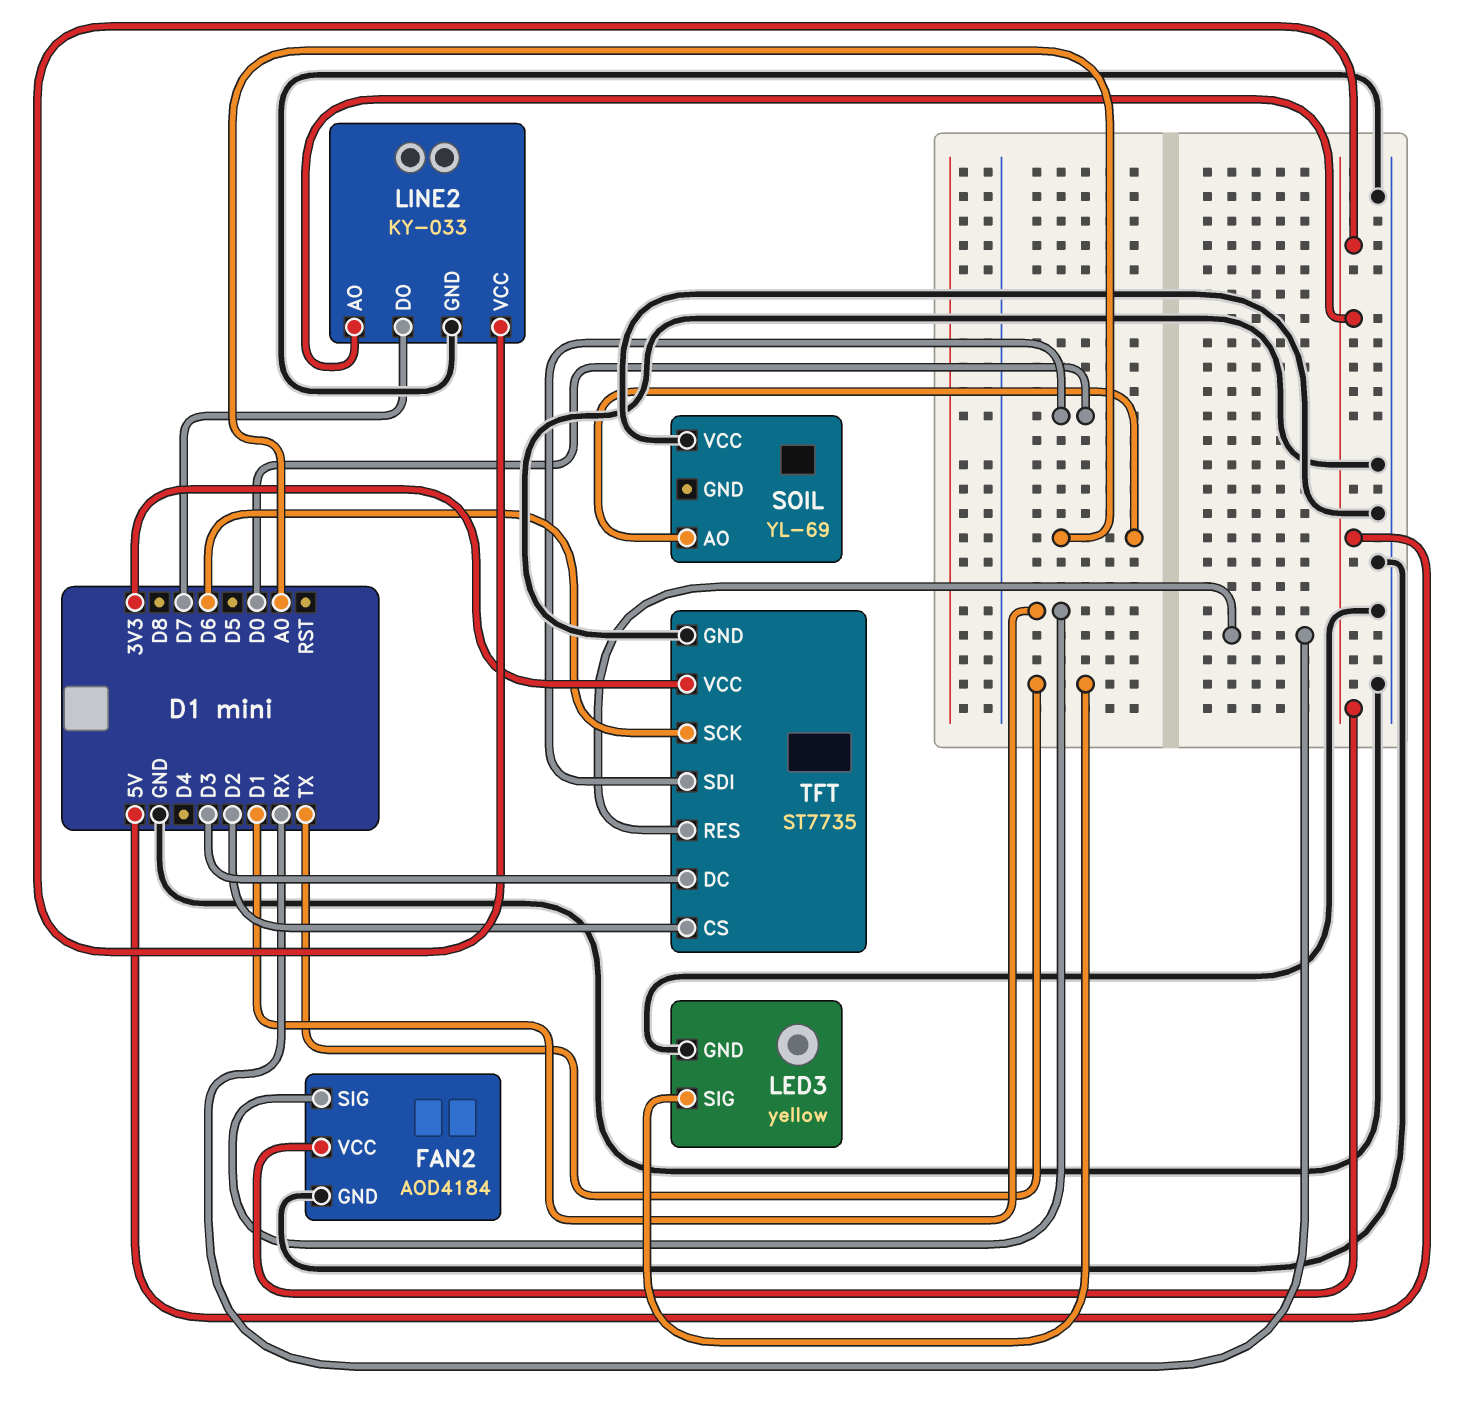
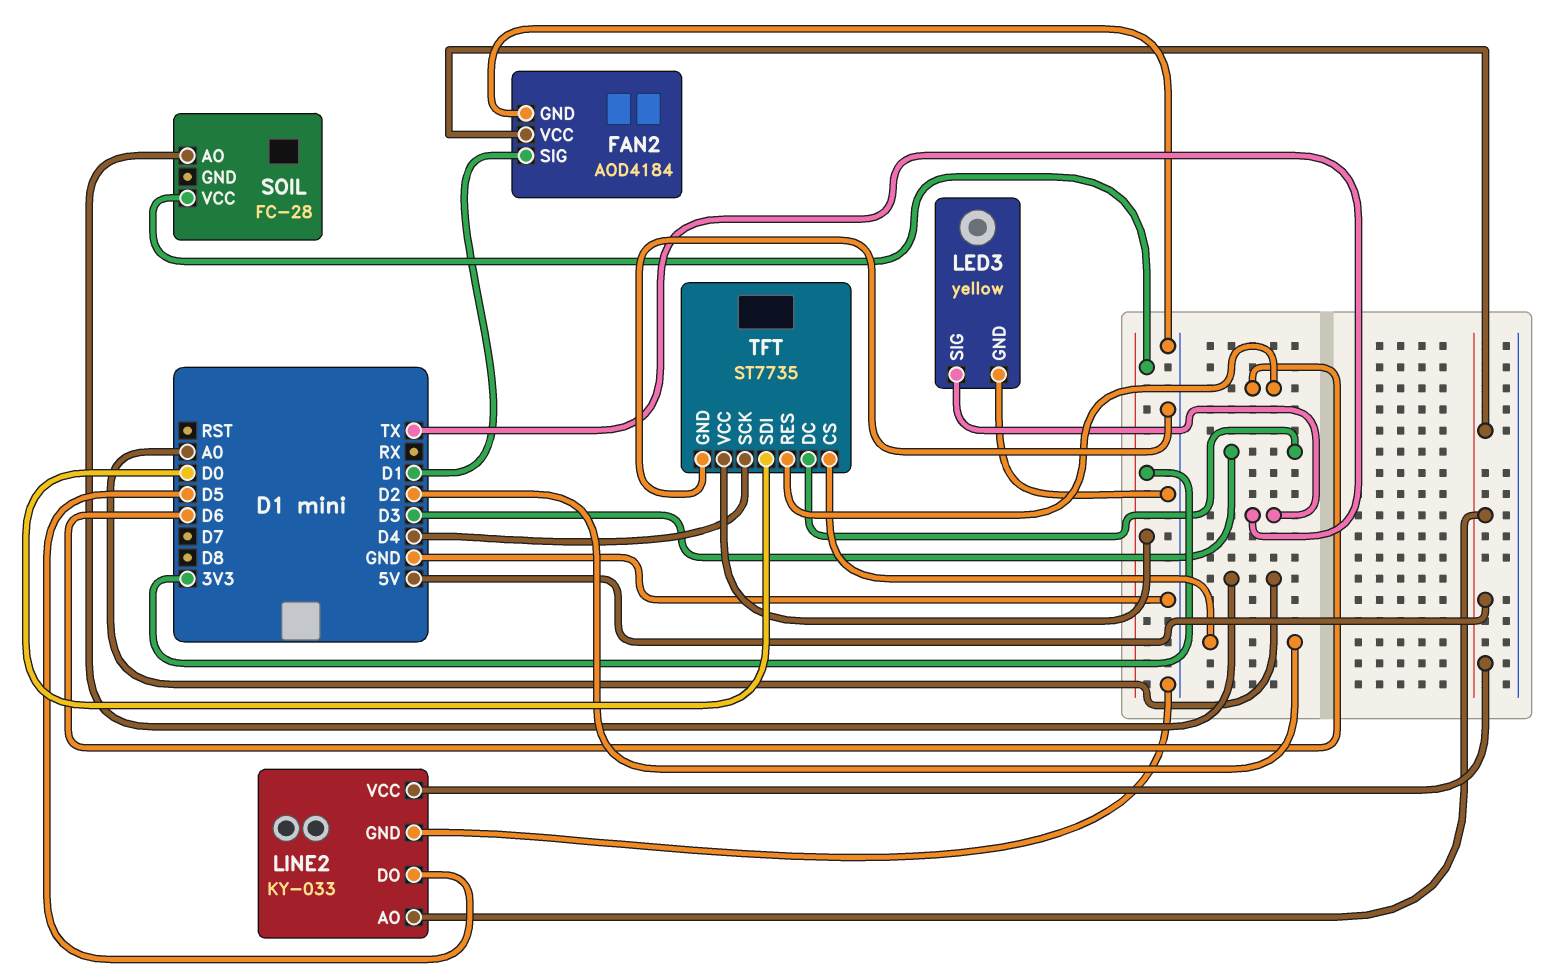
LINE2 pin DO: D7 -> D5
SOIL: YL-69 -> FC-28
SOIL pin VCC: GND -> 3V3
TFT pin RES: RX -> D6
TFT pin SCK: D6 -> D4

